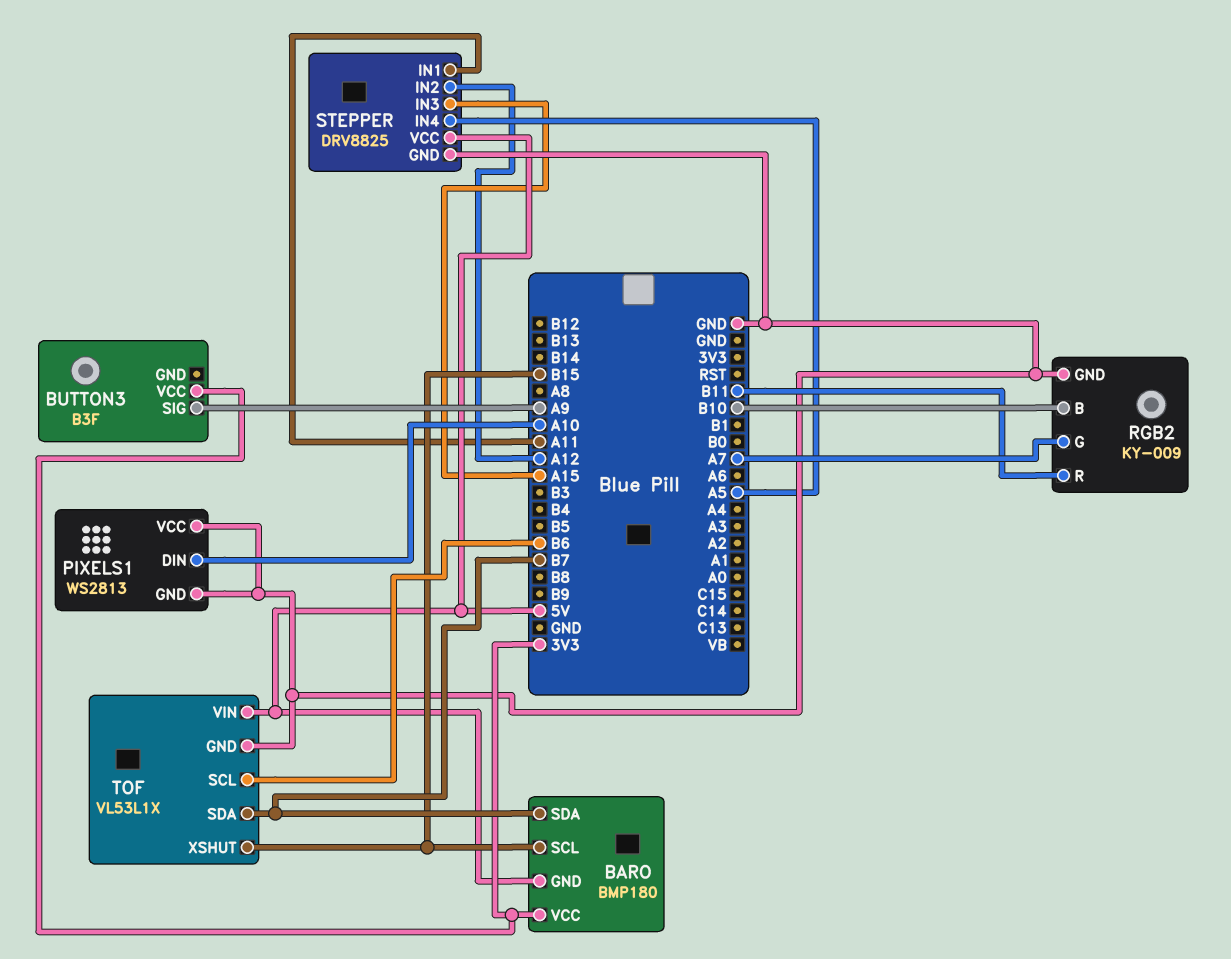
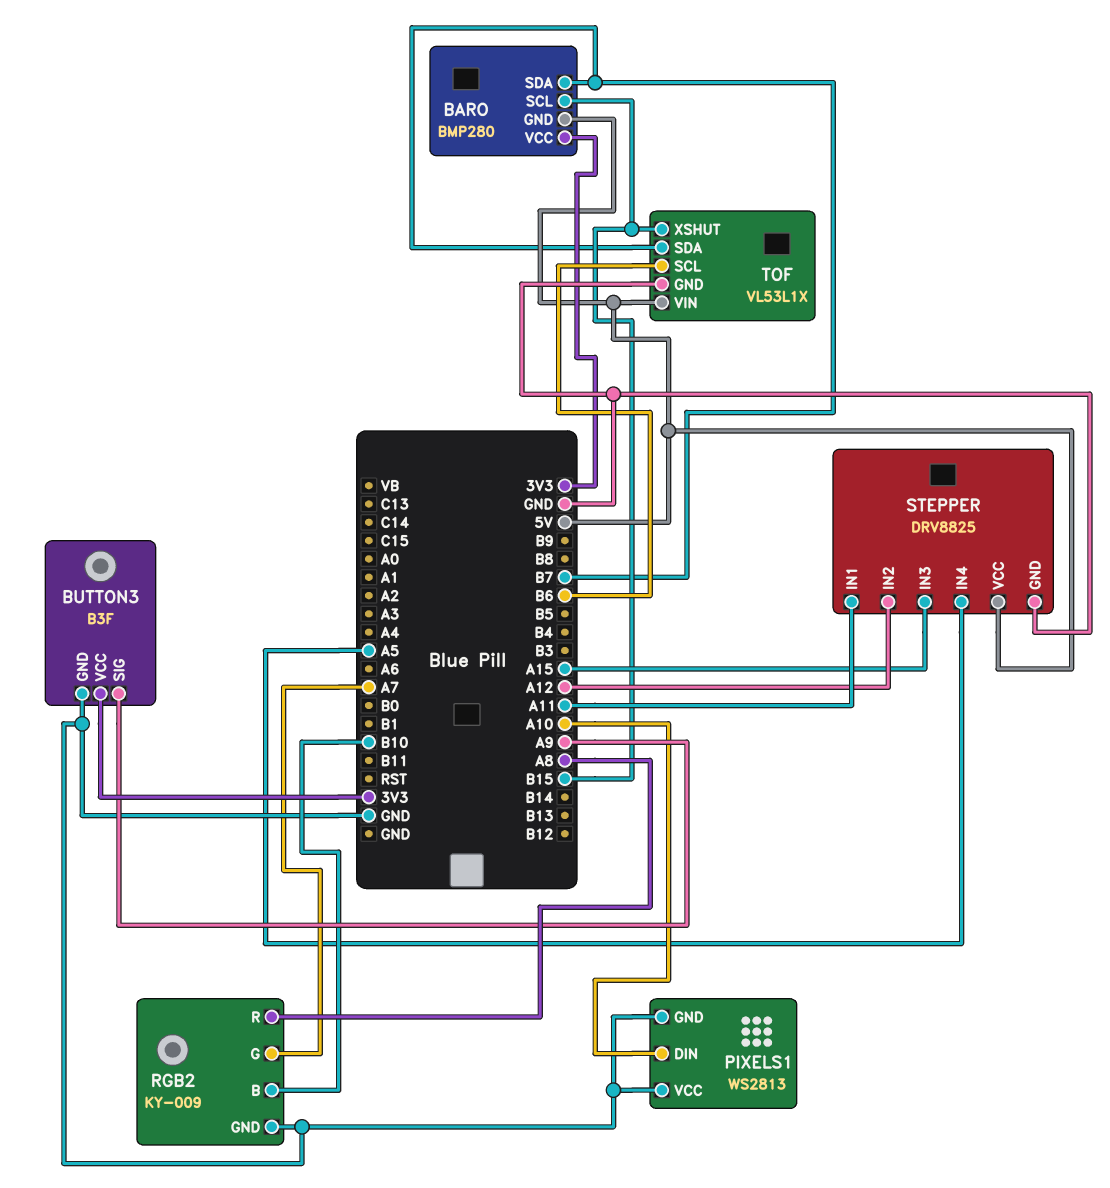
BARO: BMP180 -> BMP280
BUTTON3 pin GND: none -> GND
RGB2 pin R: B11 -> A8

